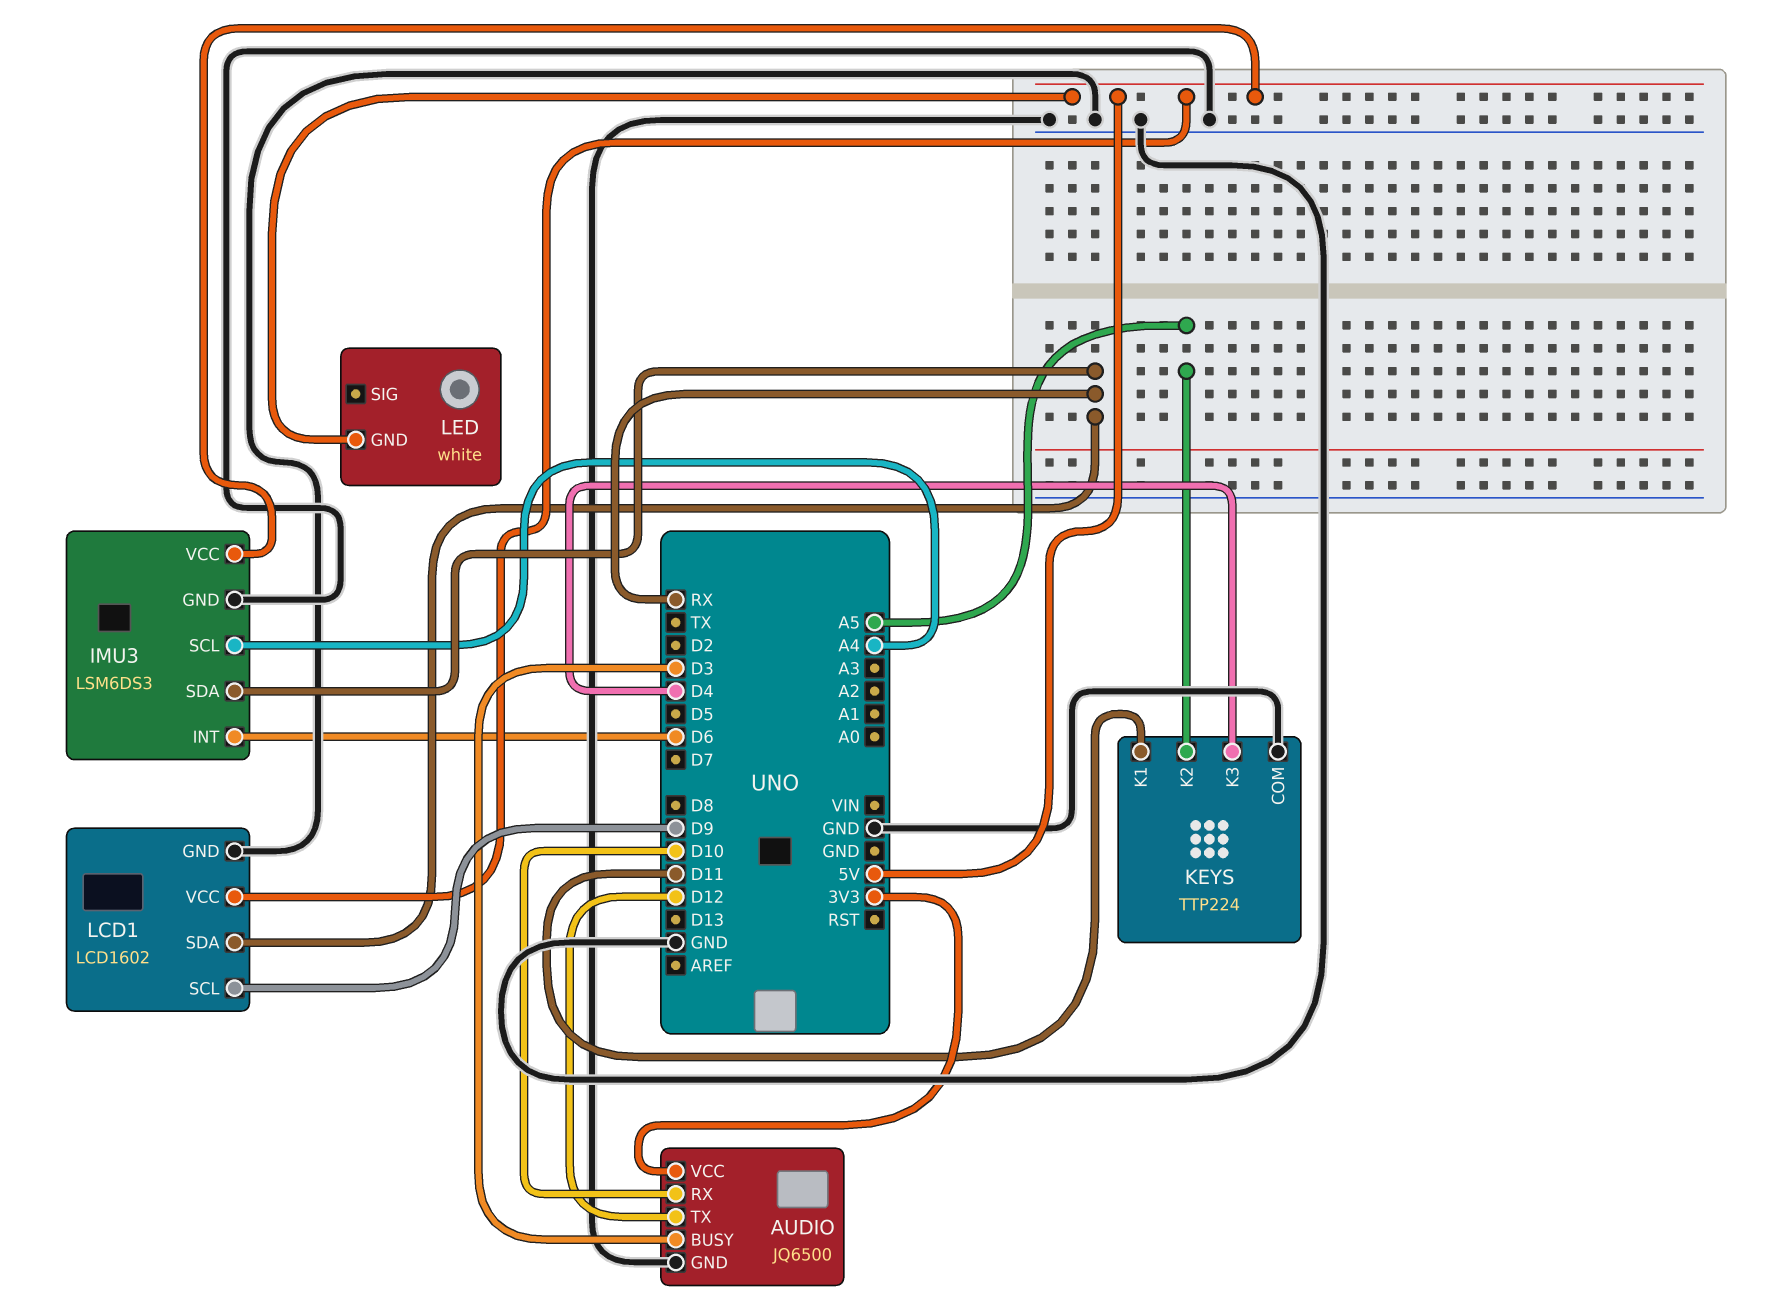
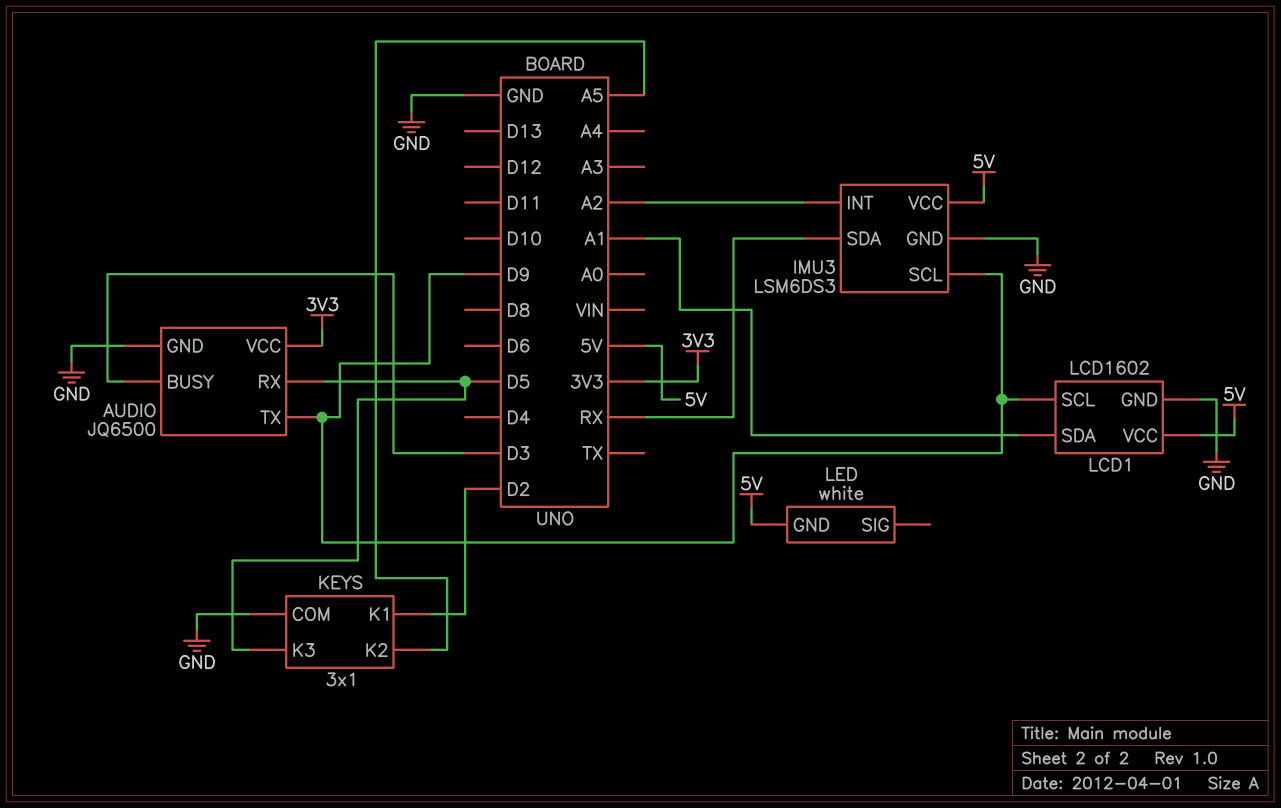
AUDIO pin RX: D10 -> D5
AUDIO pin TX: D12 -> D9
IMU3 pin INT: D6 -> A2
IMU3 pin SCL: A4 -> D9
KEYS: TTP224 -> 3x1
KEYS pin K1: D11 -> D2
KEYS pin K3: D4 -> D5
LCD1 pin SDA: RX -> A1

